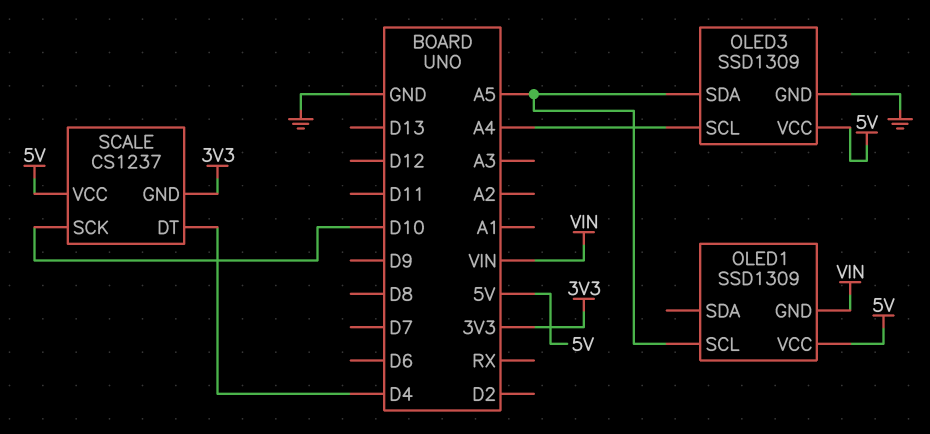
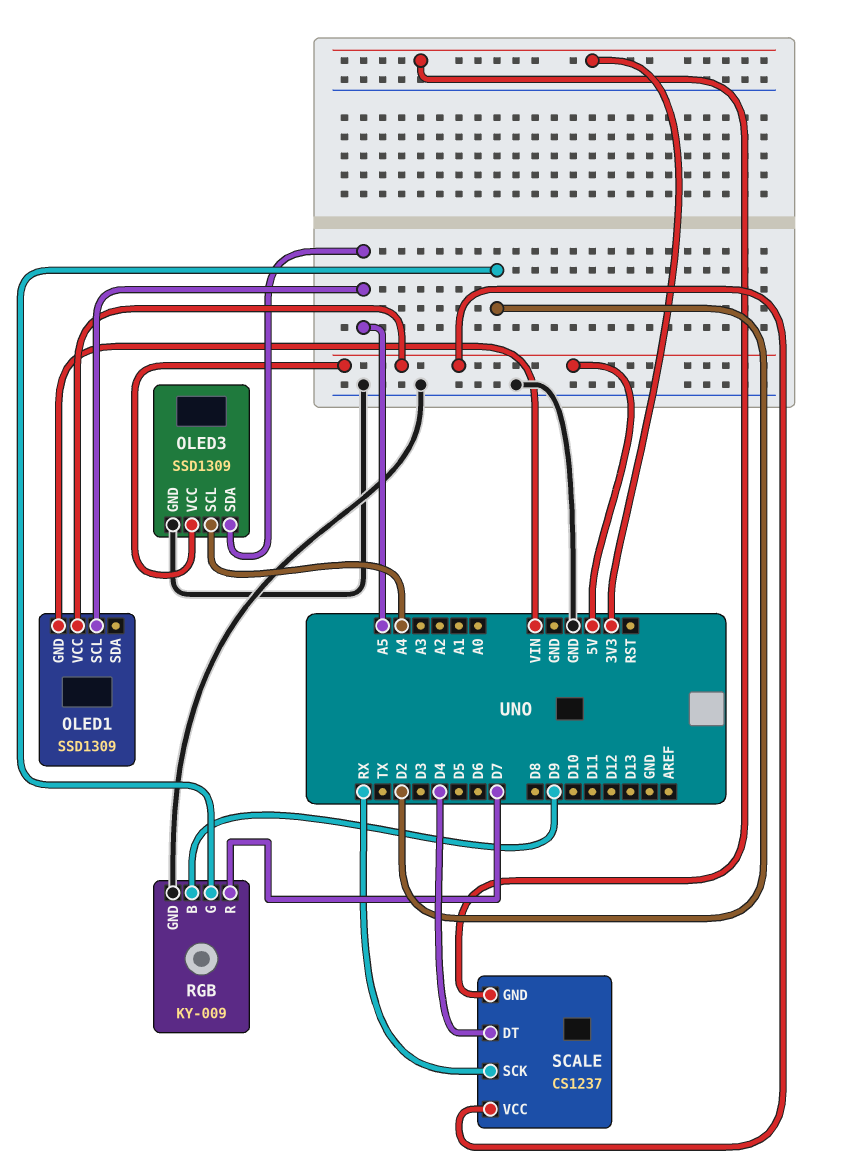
RGB: none -> KY-009
RGB pin B: none -> D9
RGB pin G: none -> D2
RGB pin GND: none -> GND
RGB pin R: none -> D7
SCALE pin SCK: D10 -> RX

